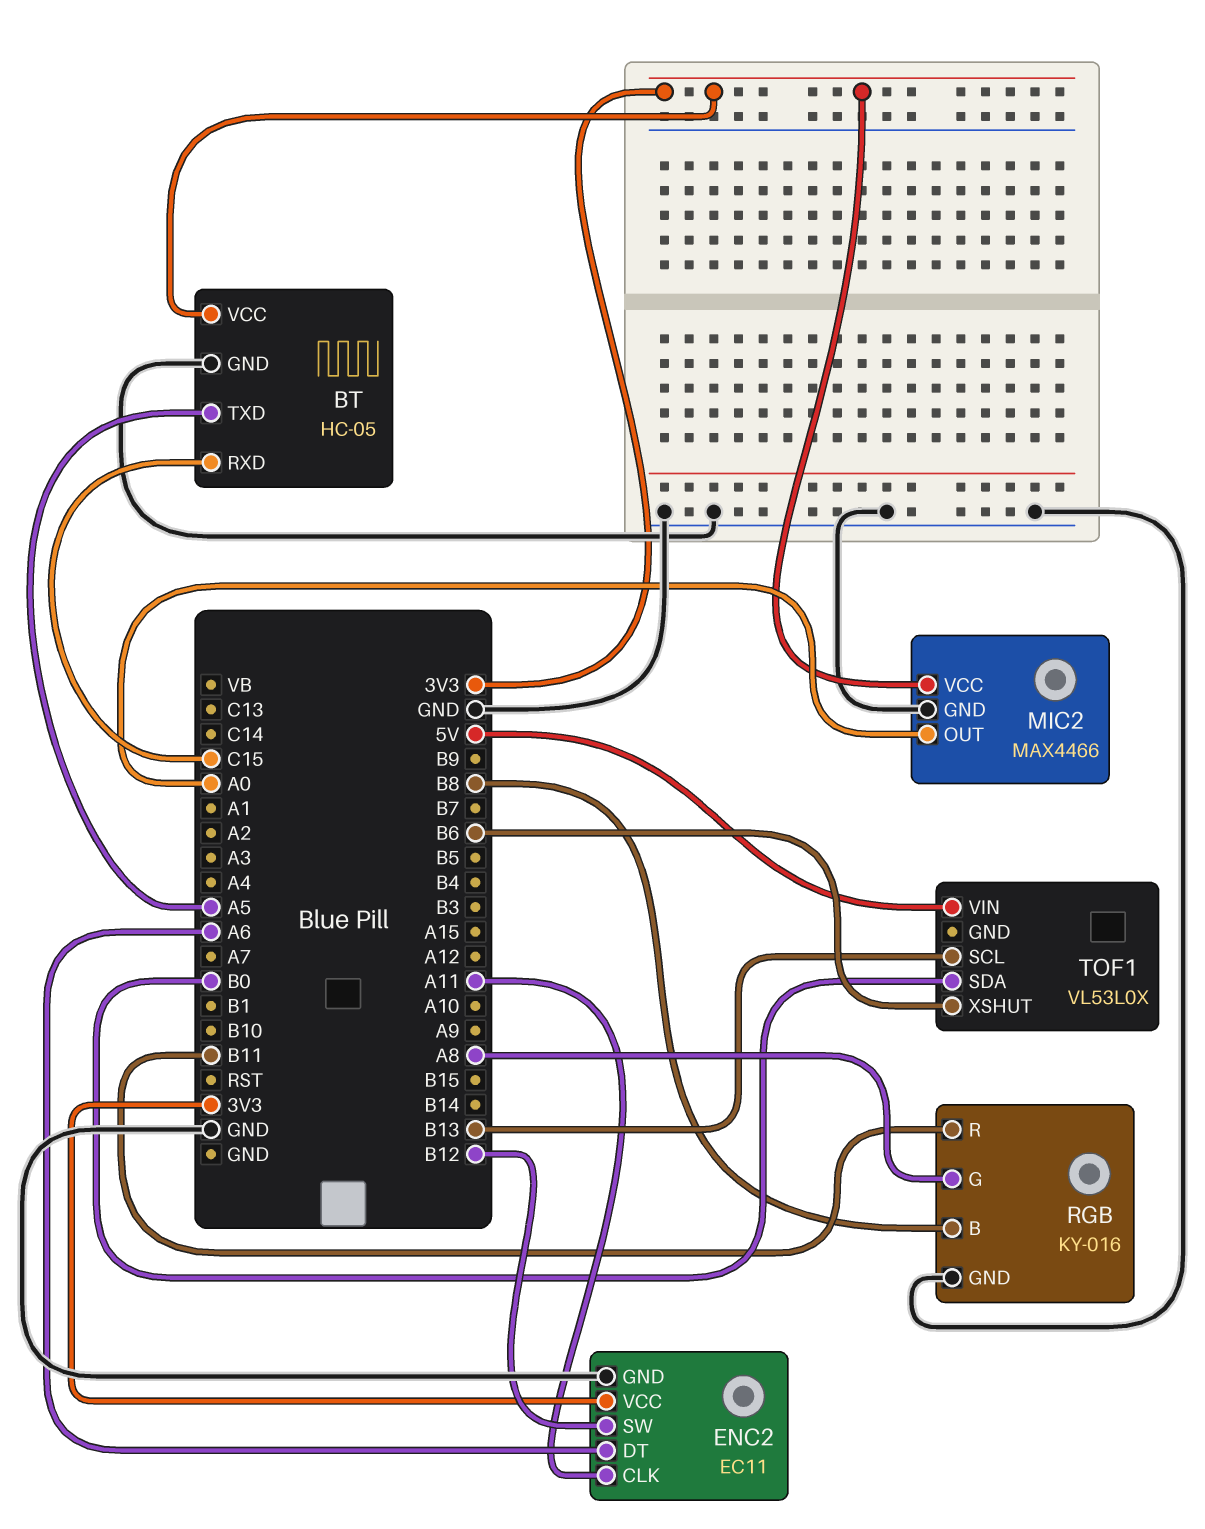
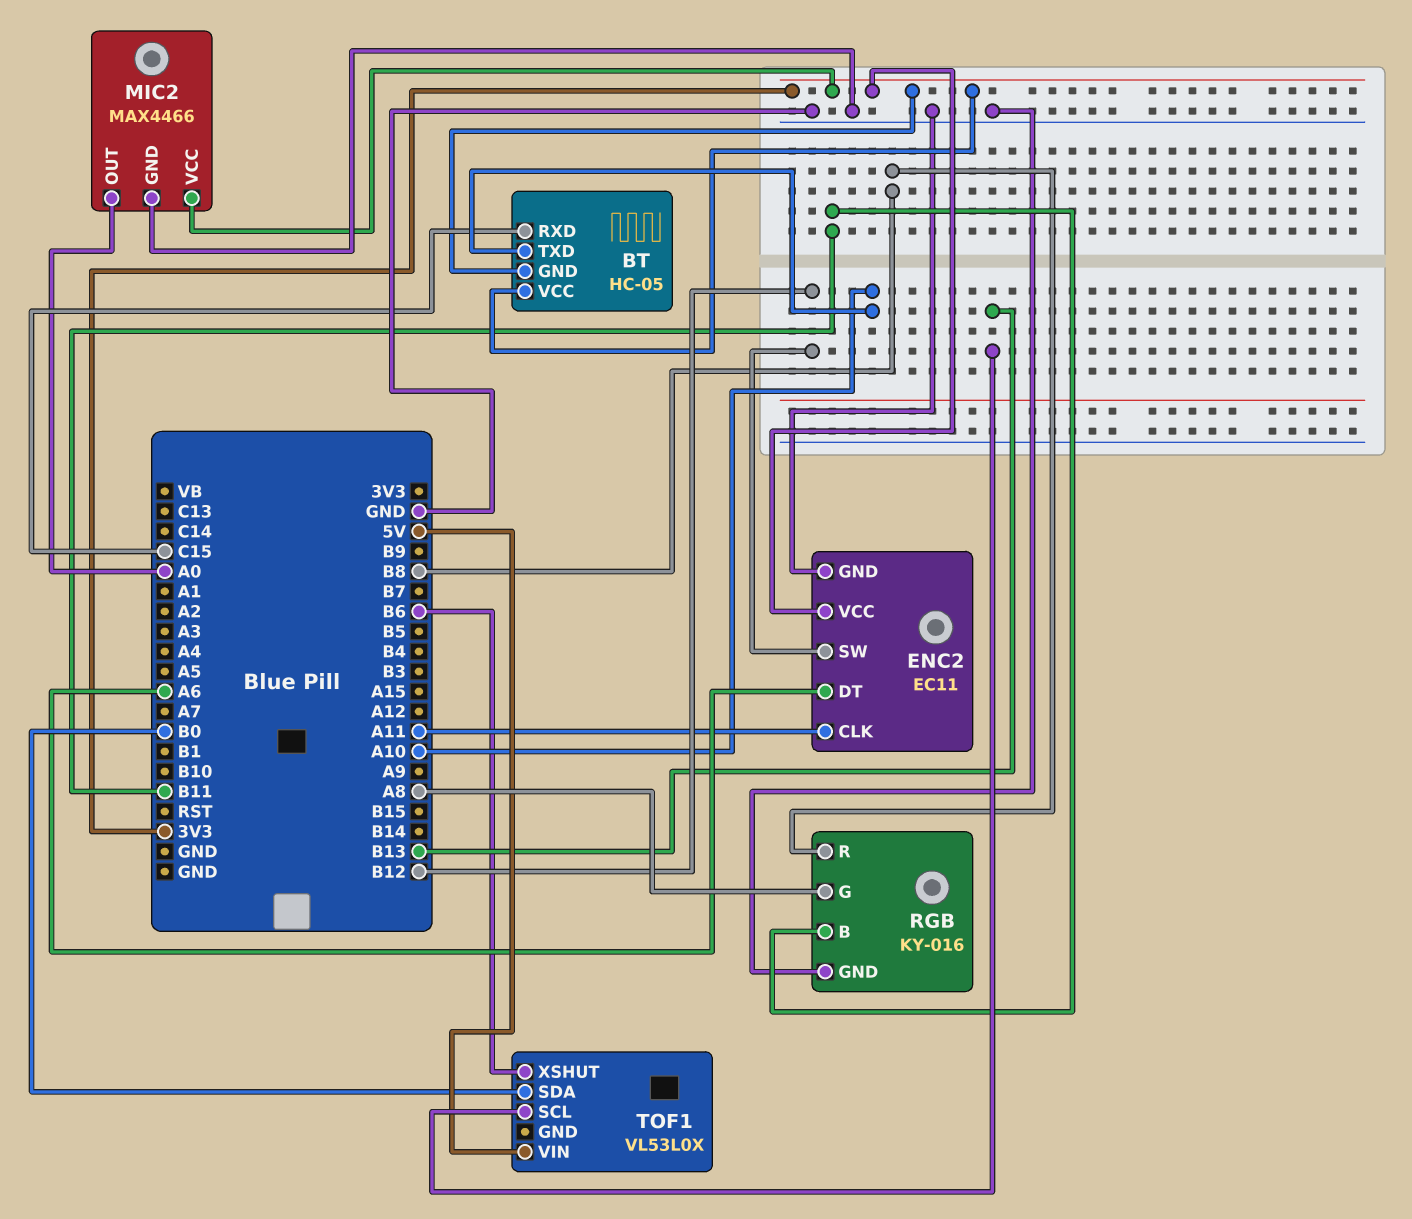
BT pin GND: GND -> 3V3
BT pin TXD: A5 -> A10
RGB pin B: B8 -> B11
RGB pin R: B11 -> B8

